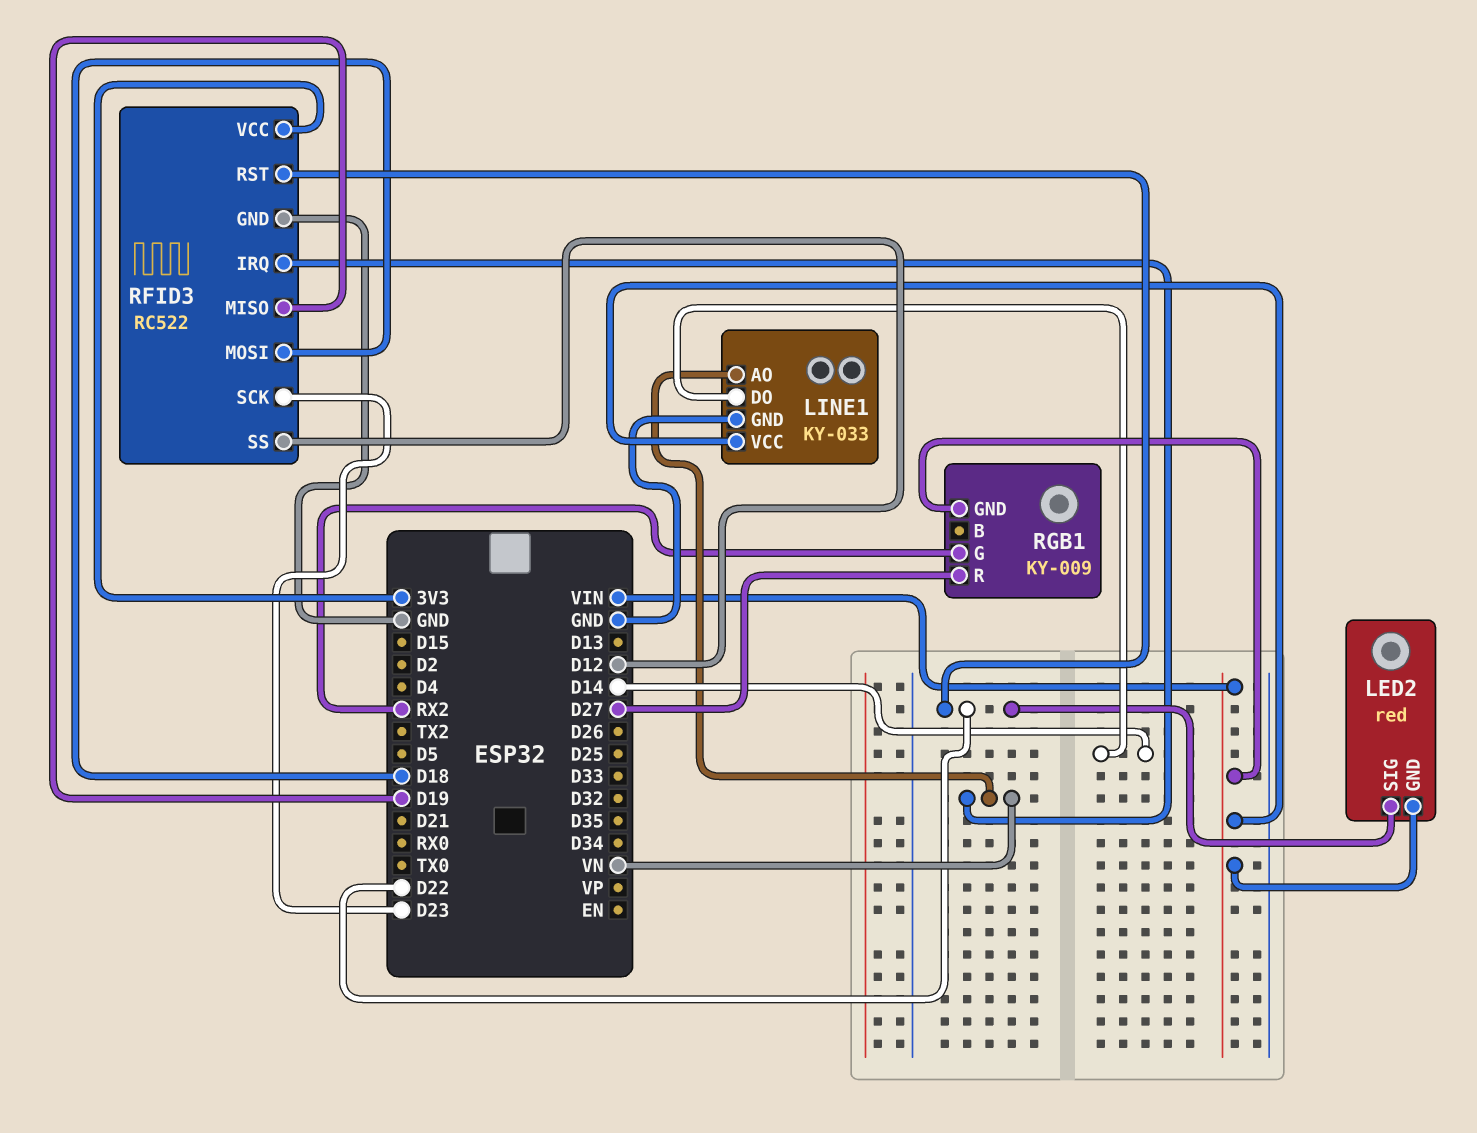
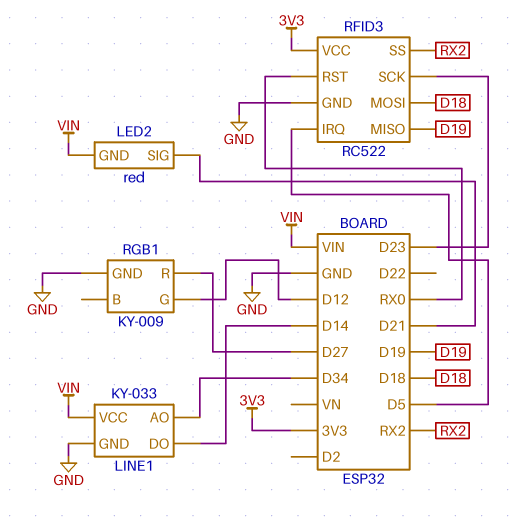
LED2 pin SIG: D22 -> D21
LINE1 pin AO: VN -> D34
RFID3 pin IRQ: VN -> D5
RFID3 pin RST: D22 -> RX0
RFID3 pin SS: D12 -> RX2
RGB1 pin G: RX2 -> D12
RGB1 pin GND: VIN -> GND

